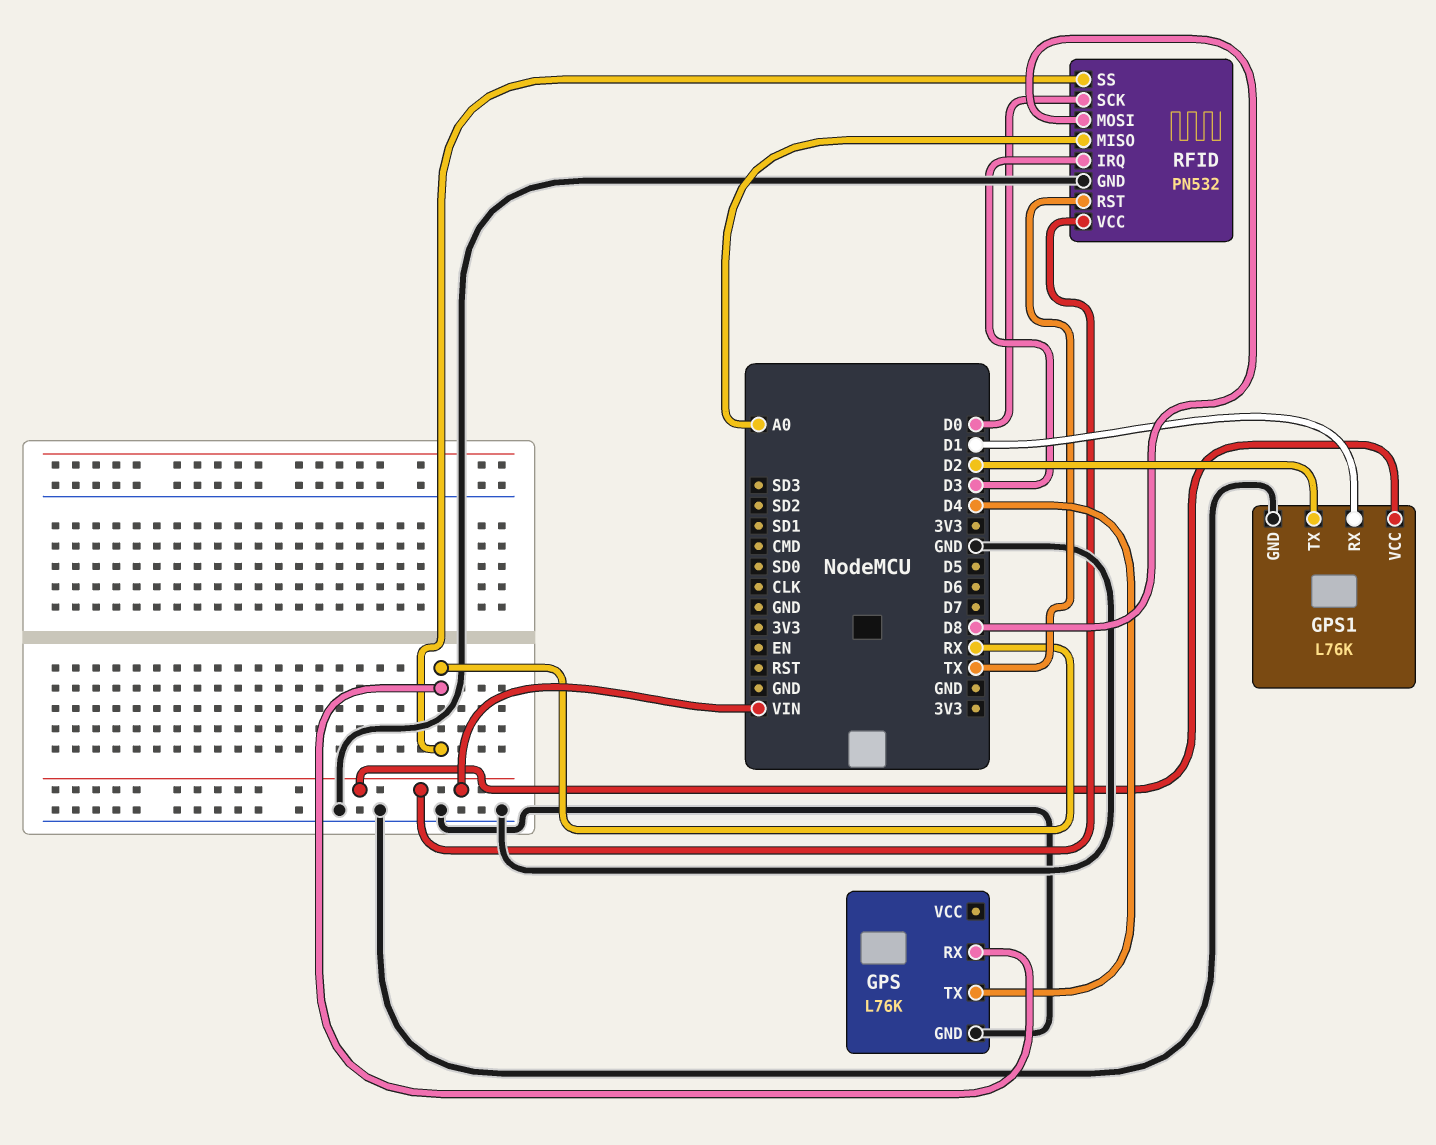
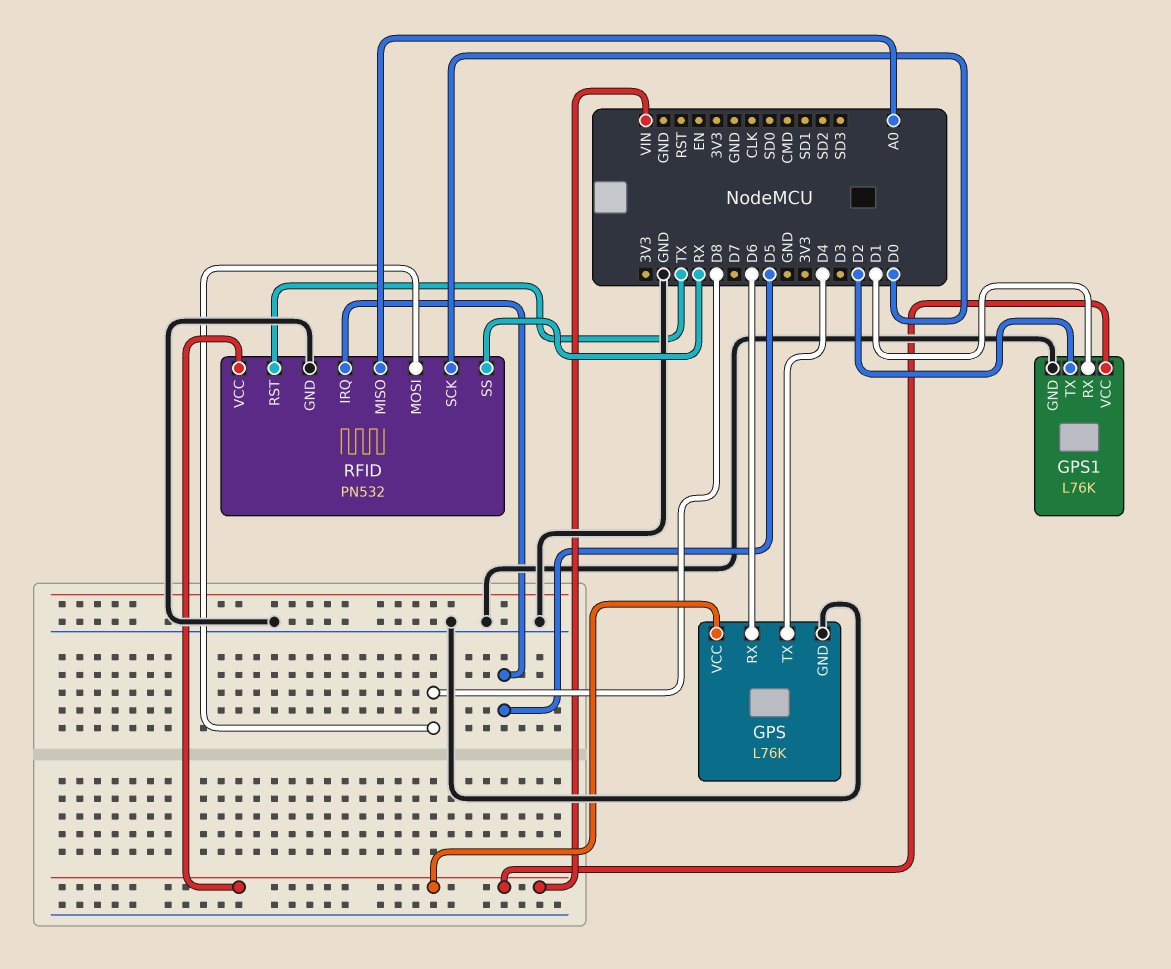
GPS pin RX: RX -> D6
GPS pin VCC: none -> VIN
RFID pin IRQ: D3 -> D5

